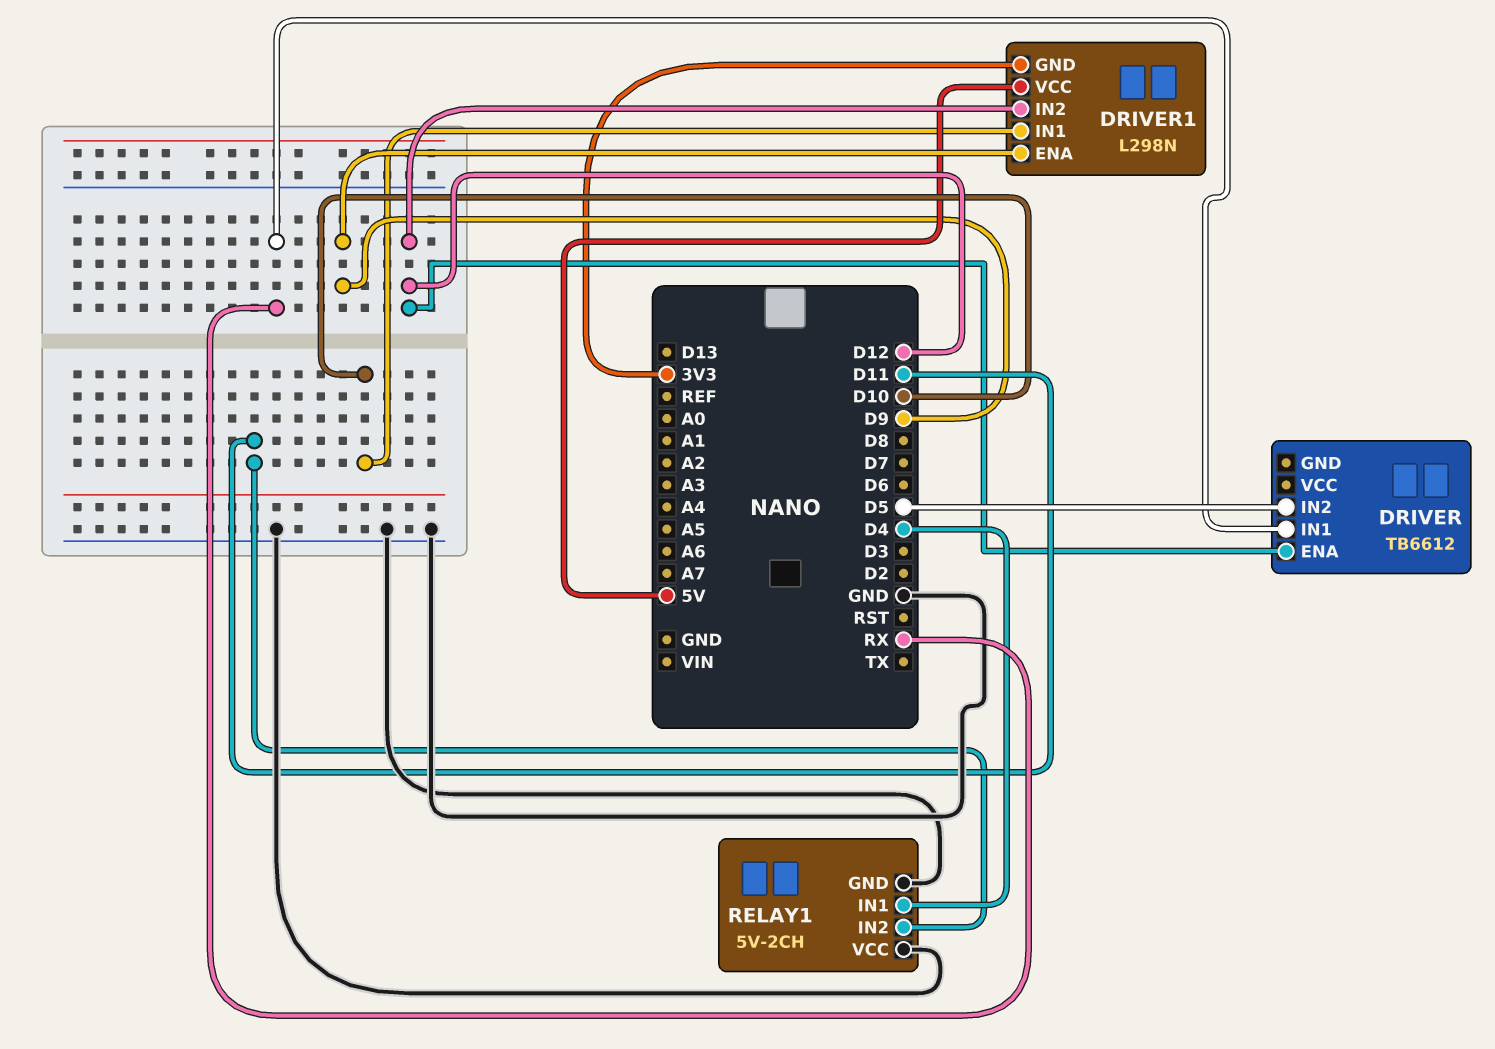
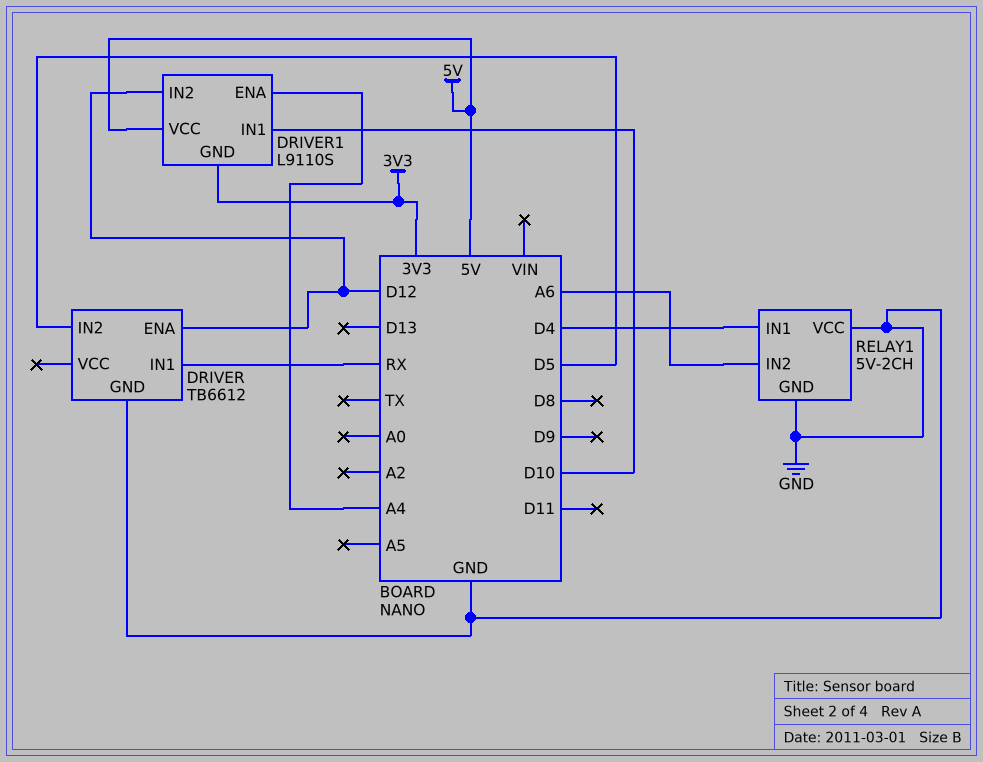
DRIVER pin GND: none -> GND
DRIVER1: L298N -> L9110S
DRIVER1 pin ENA: D9 -> A4
RELAY1 pin IN2: D11 -> A6

